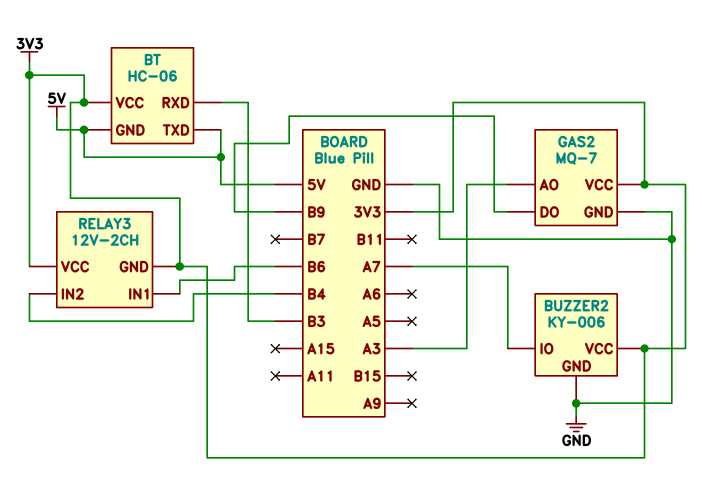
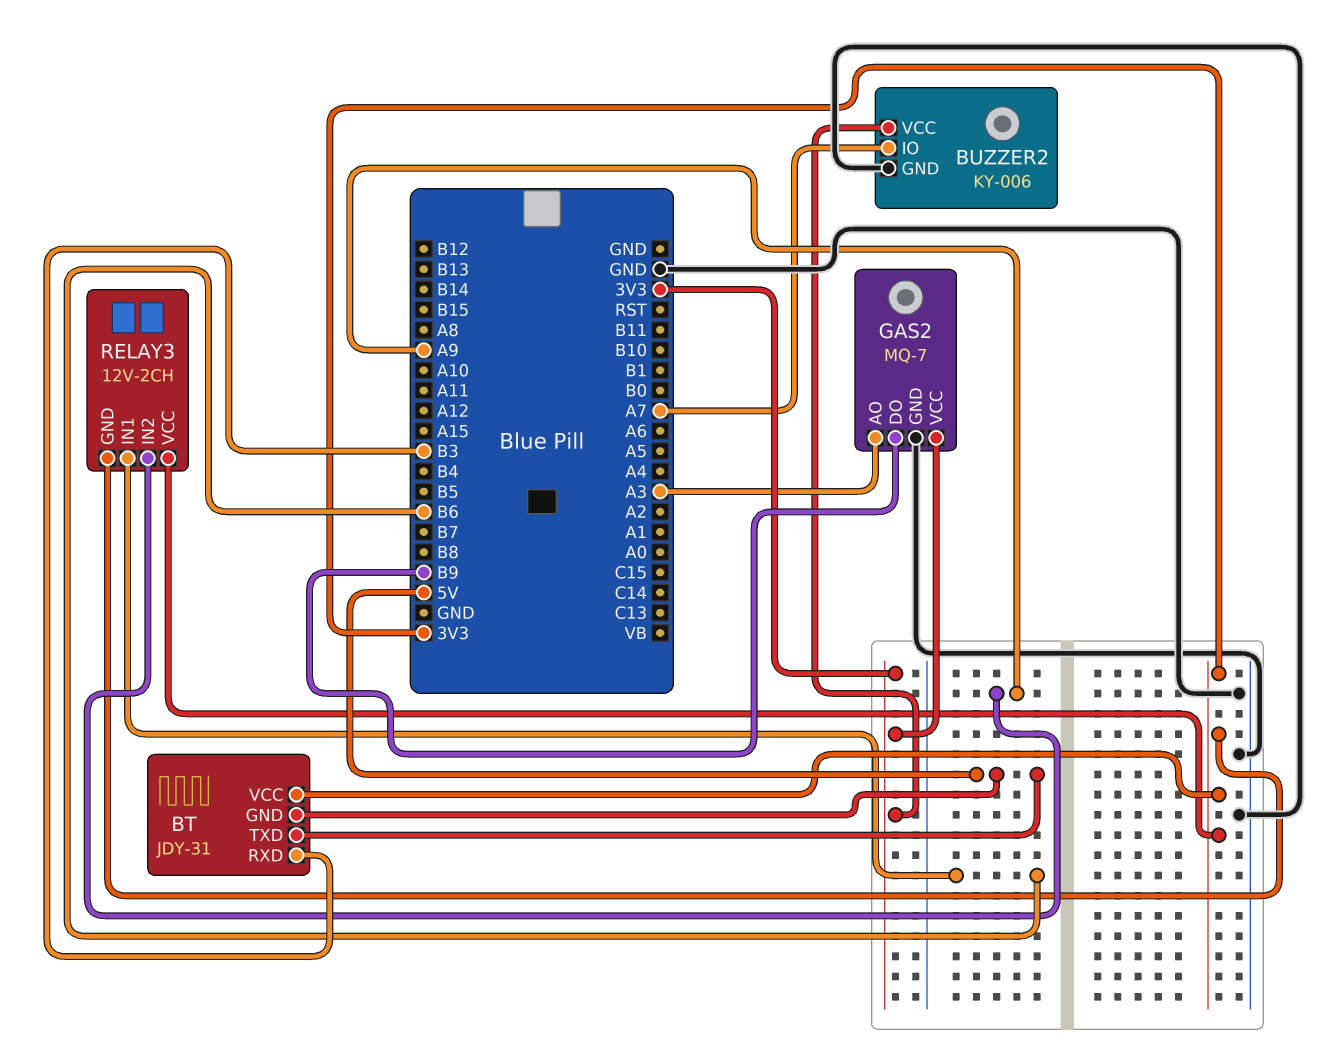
BT: HC-06 -> JDY-31
RELAY3 pin IN2: B4 -> A9

